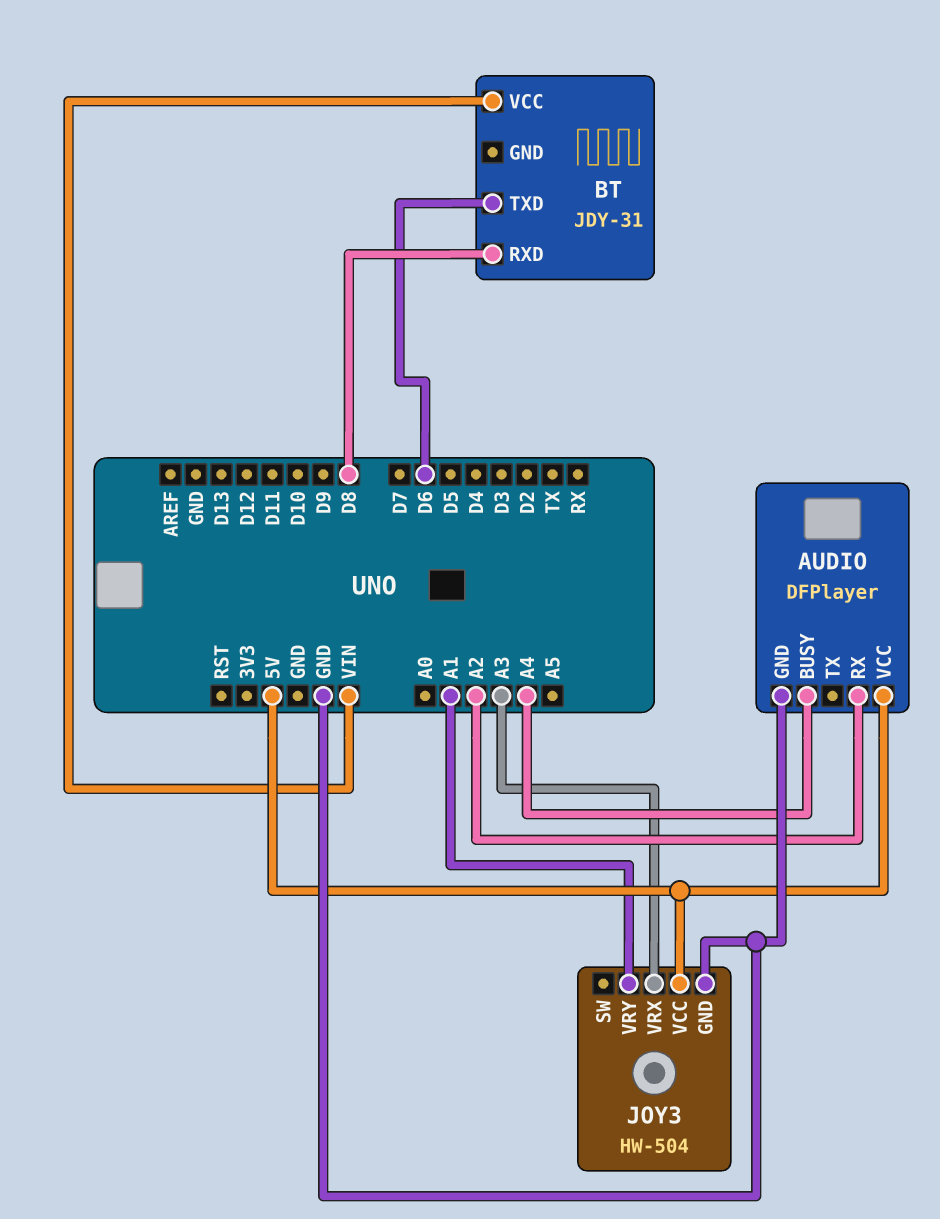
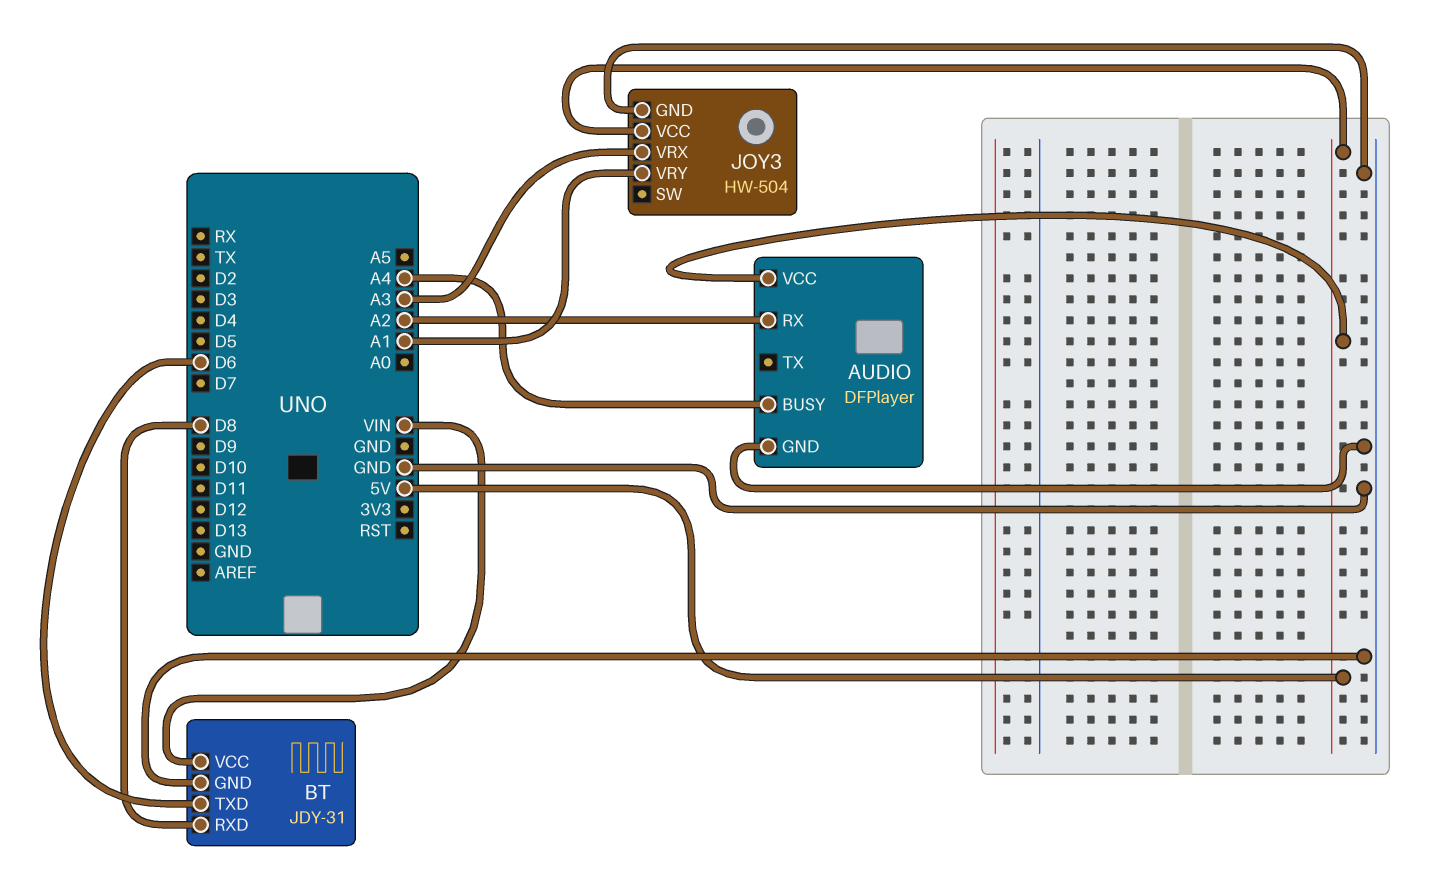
BT pin GND: none -> GND

